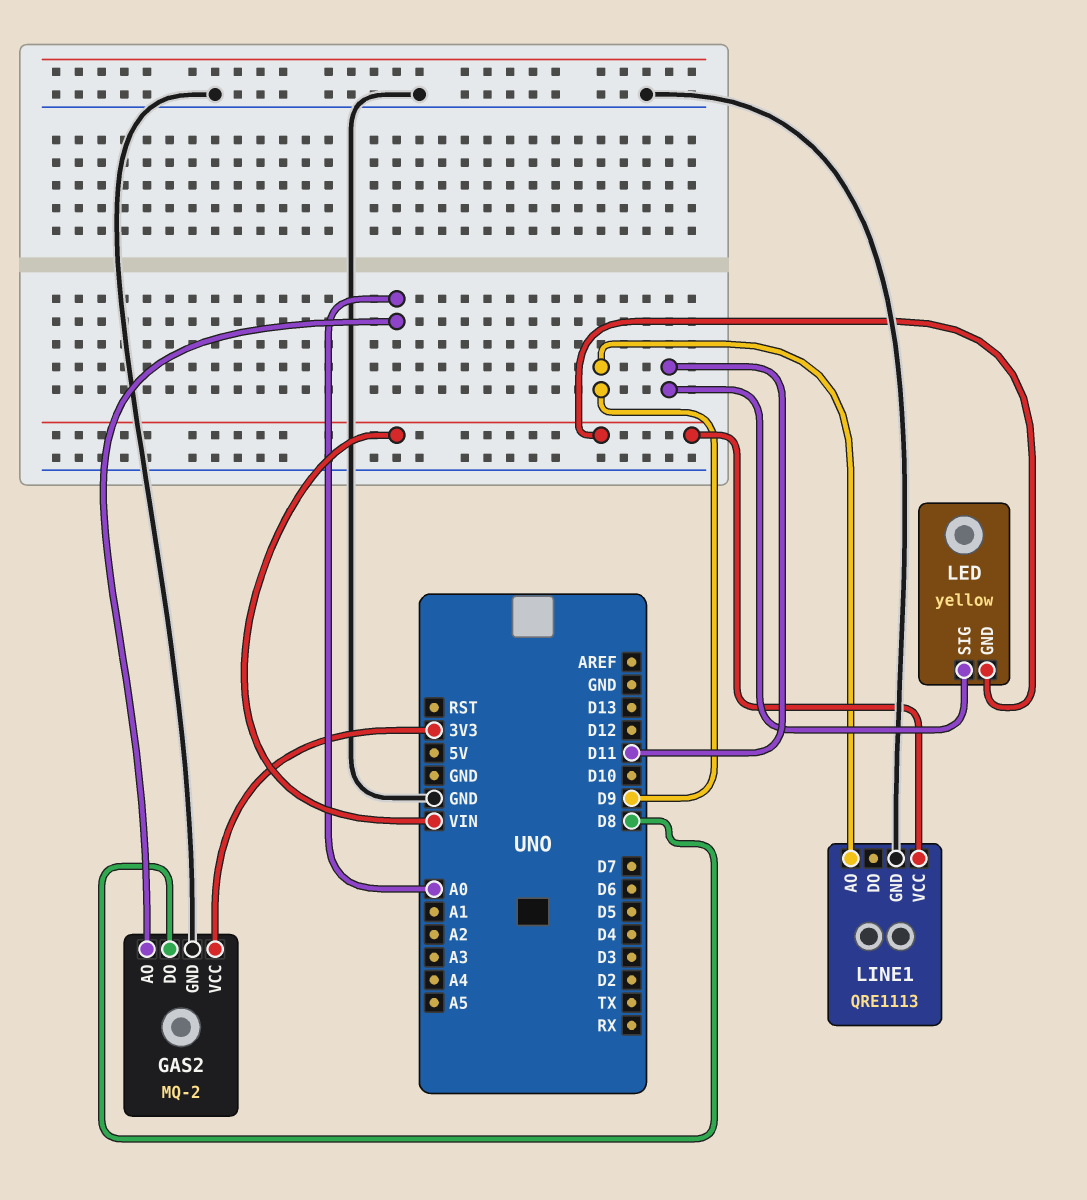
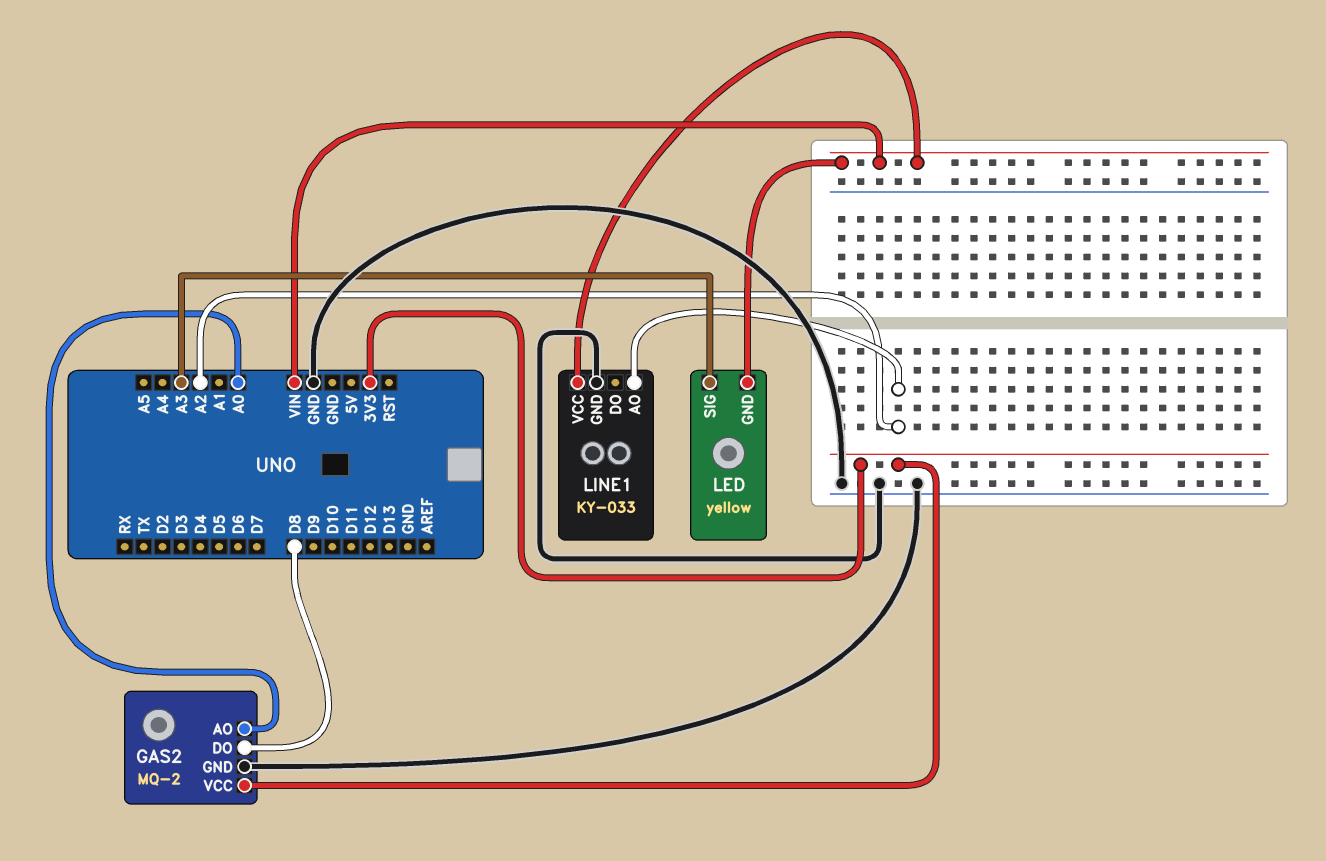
LED pin SIG: D11 -> A3
LINE1: QRE1113 -> KY-033
LINE1 pin AO: D9 -> A2

